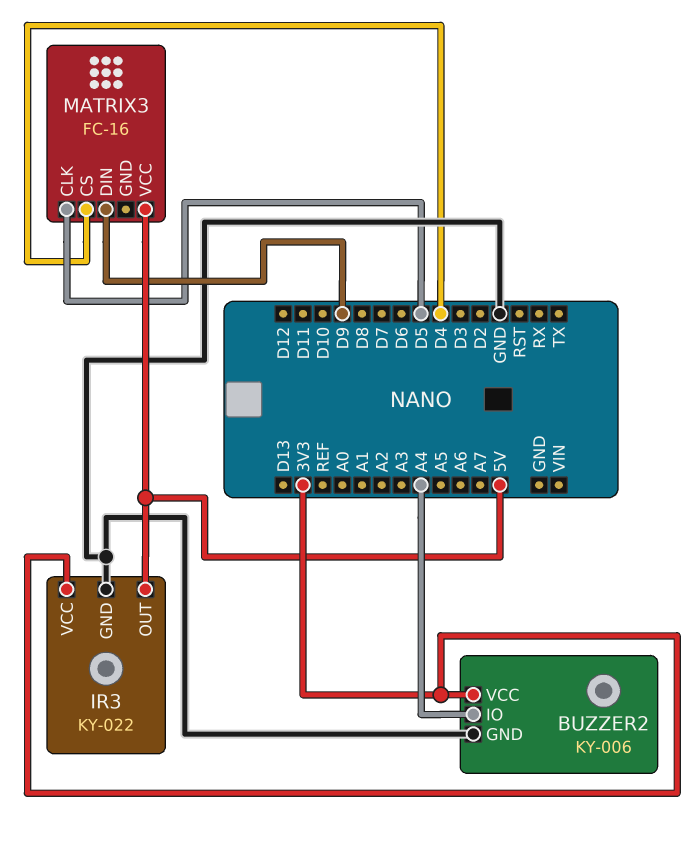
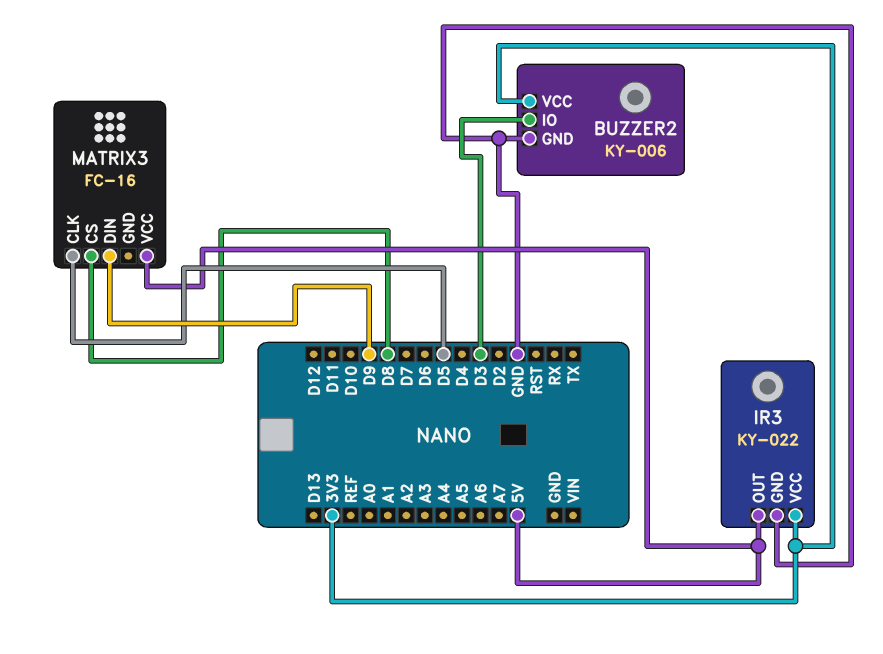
BUZZER2 pin IO: A4 -> D3
MATRIX3 pin CS: D4 -> D8

